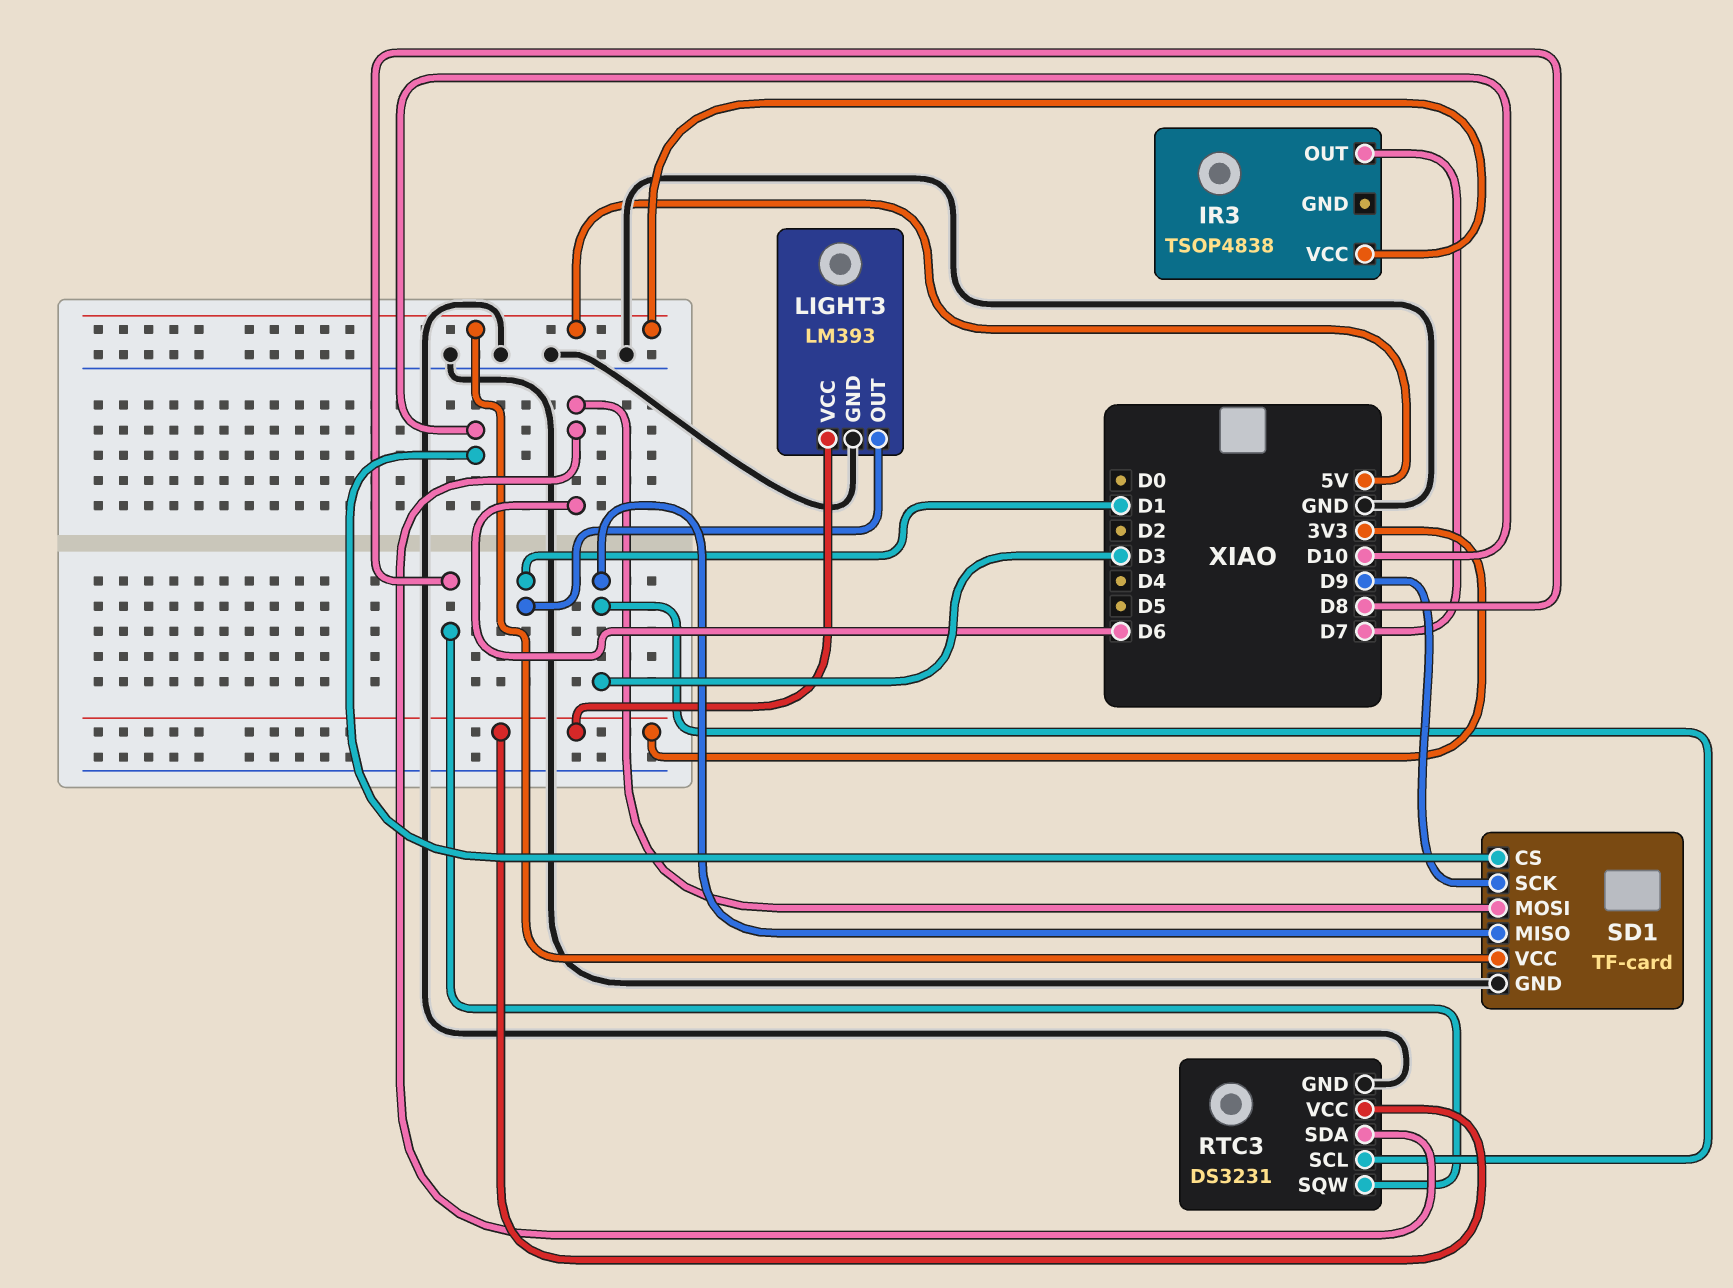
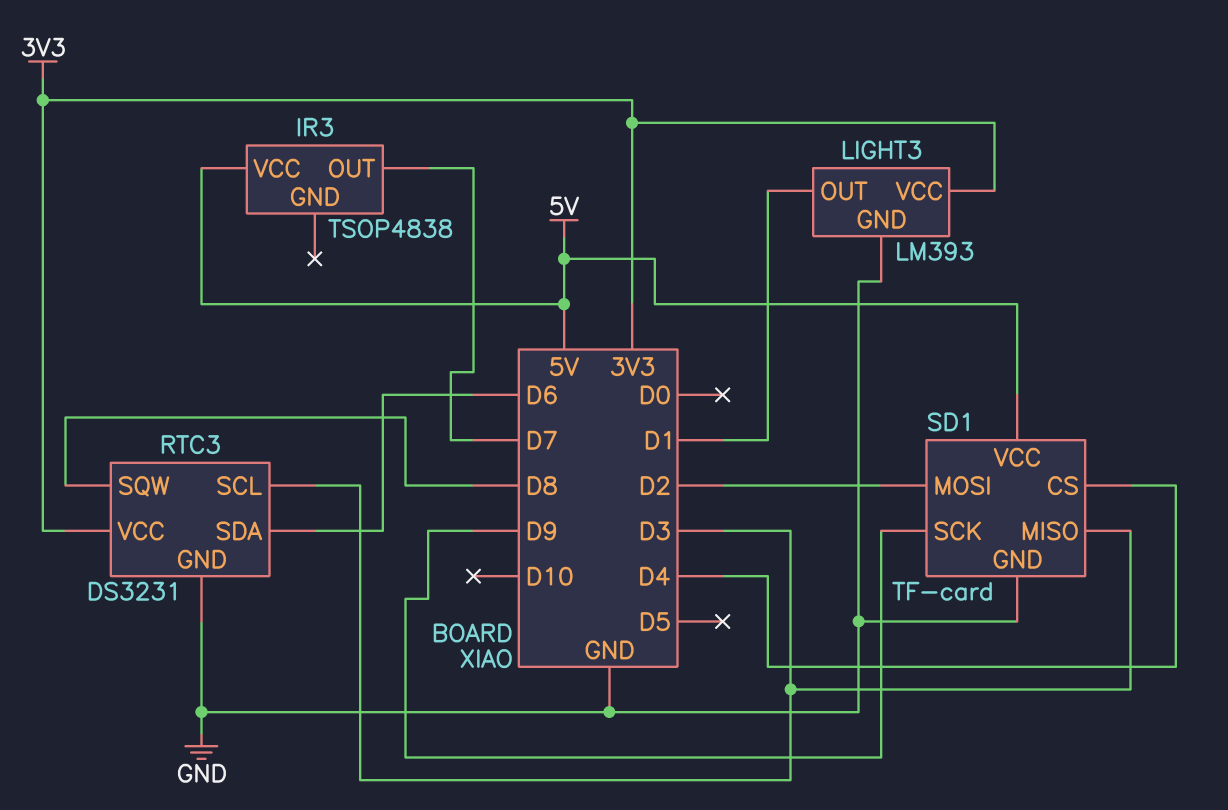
SD1 pin CS: D10 -> D4
SD1 pin MOSI: D6 -> D2

